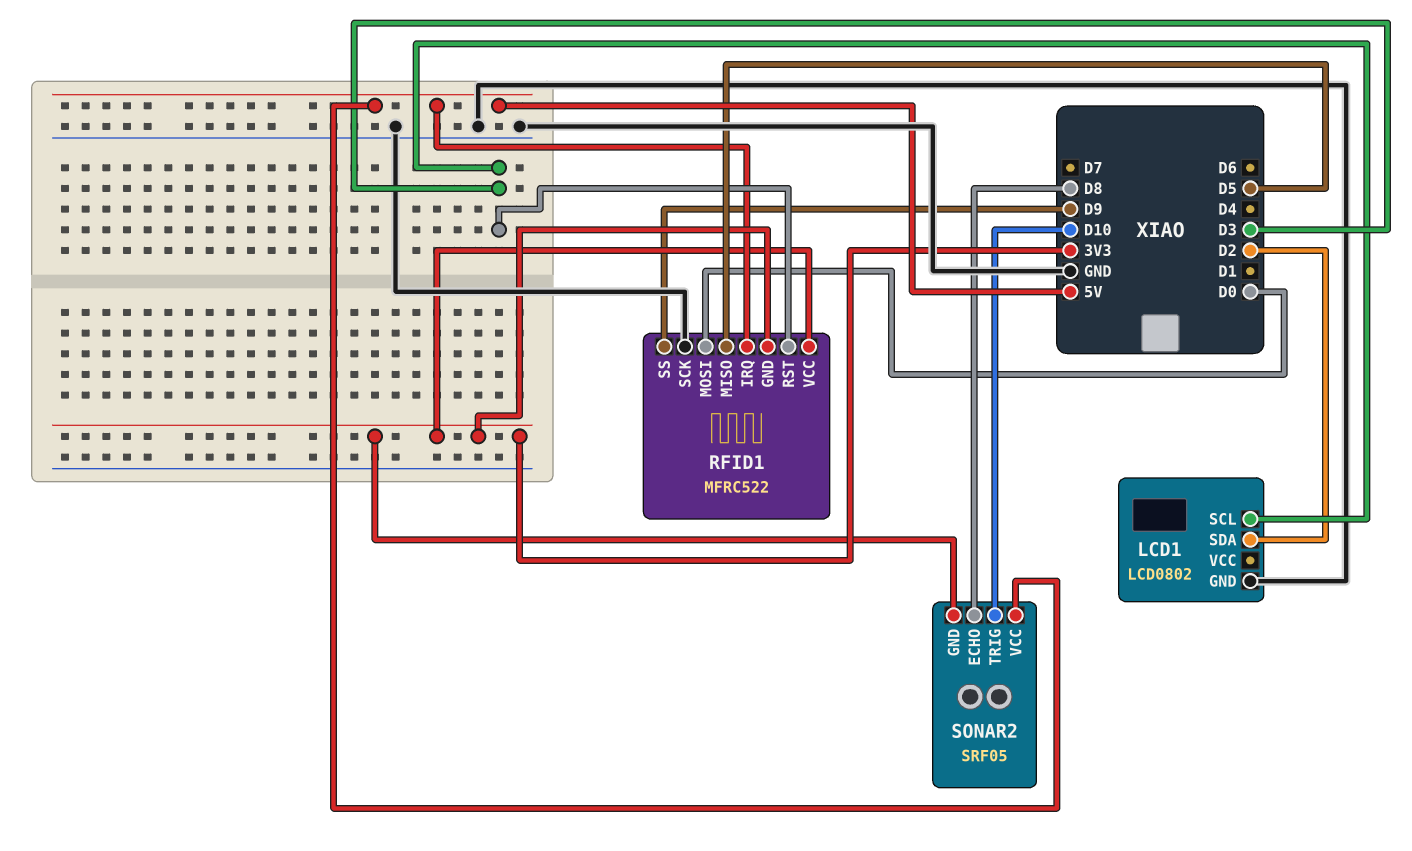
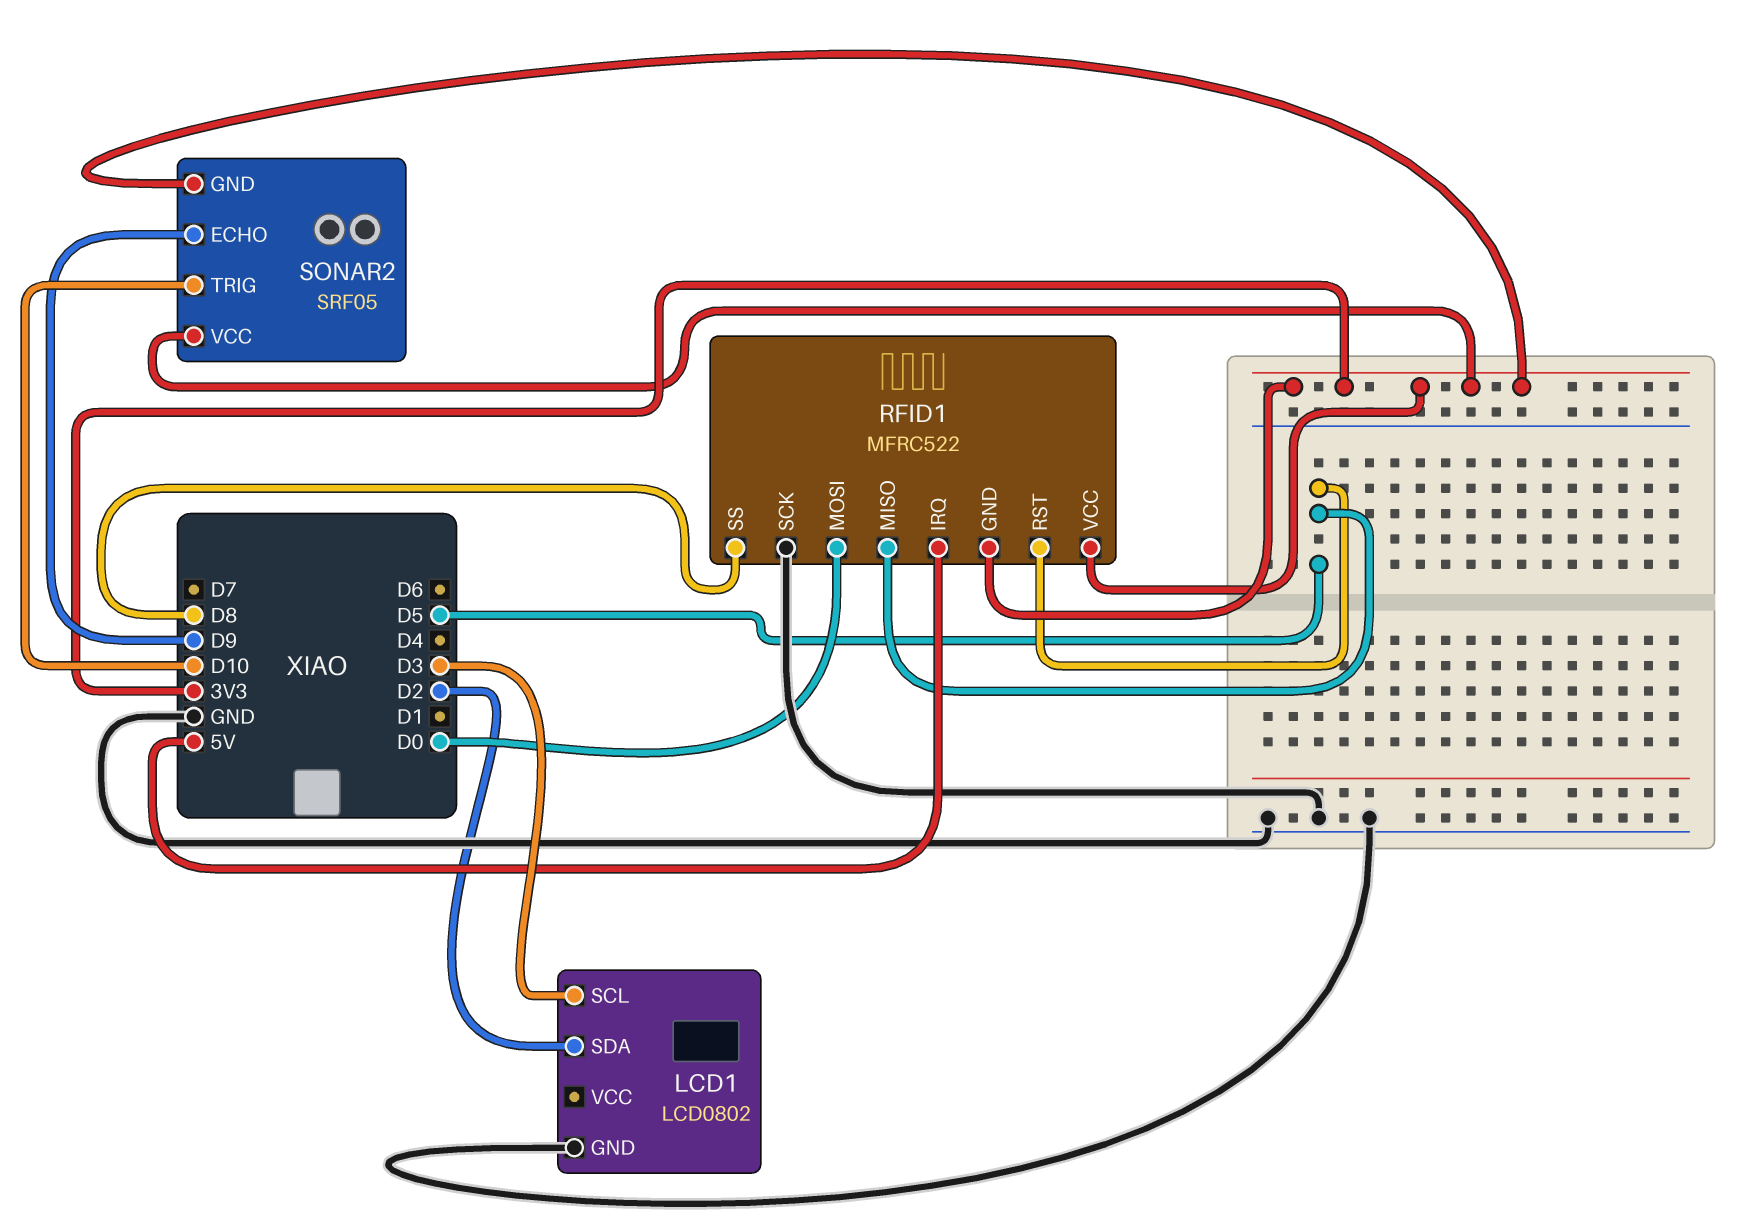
RFID1 pin RST: D3 -> D5
RFID1 pin SS: D9 -> D8
SONAR2 pin ECHO: D8 -> D9
SONAR2 pin VCC: 5V -> 3V3

